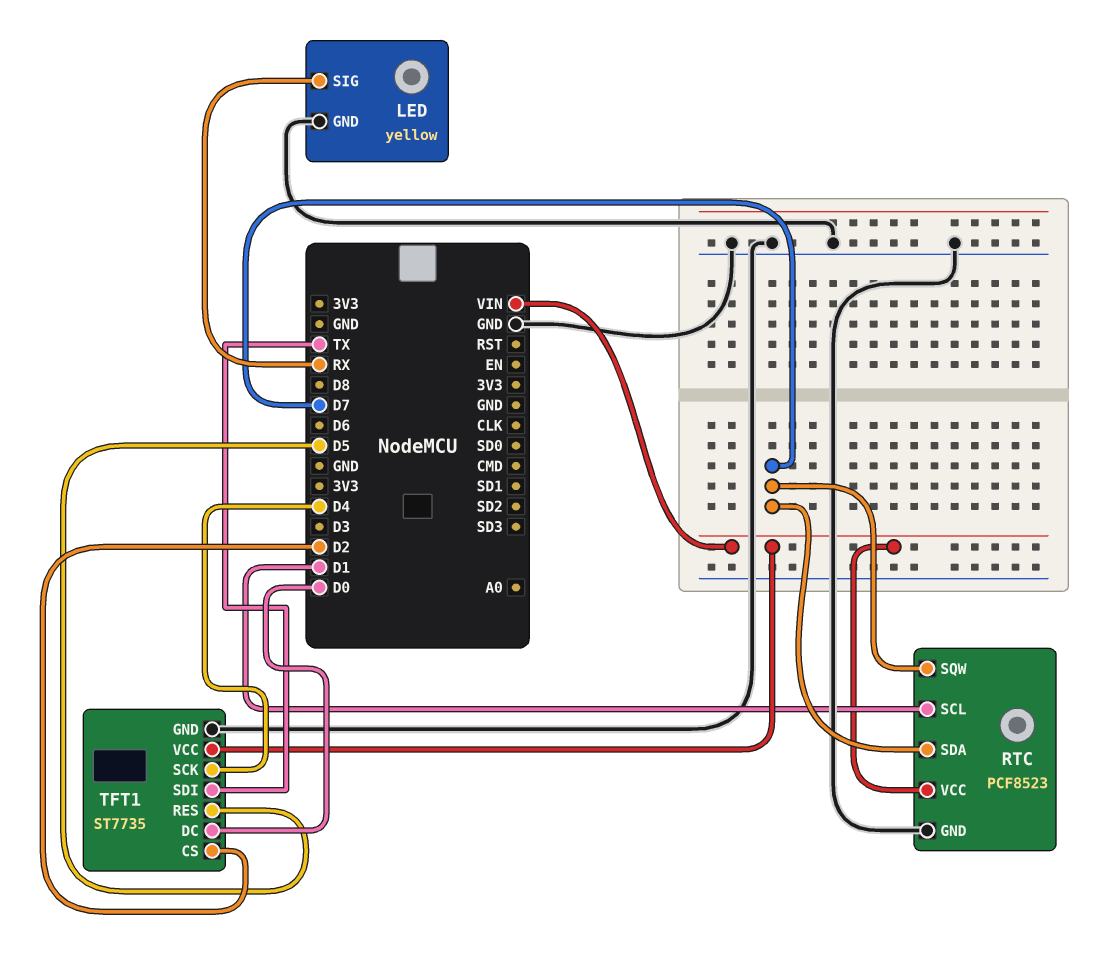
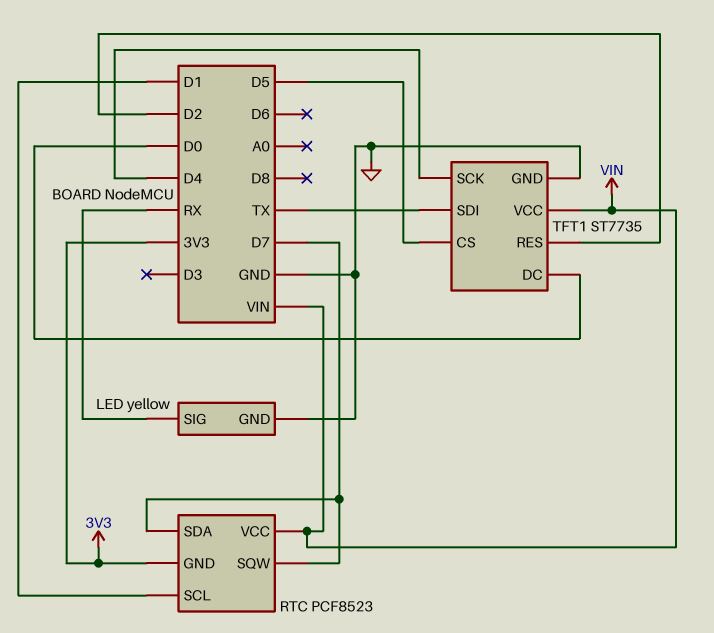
RTC pin GND: GND -> 3V3
TFT1 pin CS: D2 -> D5
TFT1 pin RES: D5 -> D2

